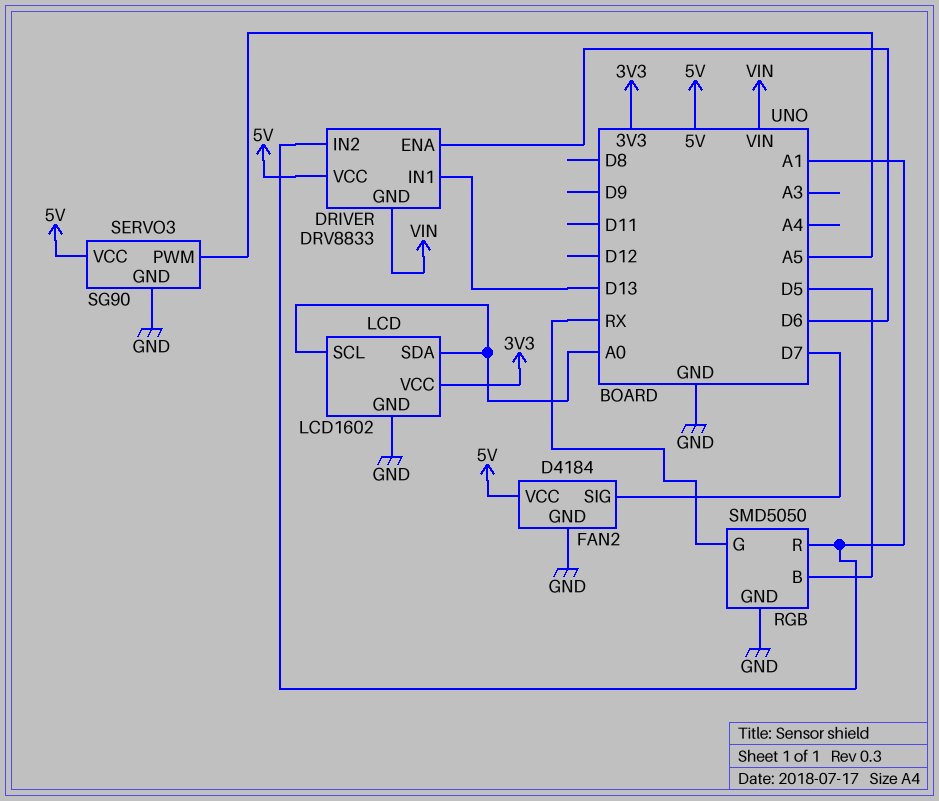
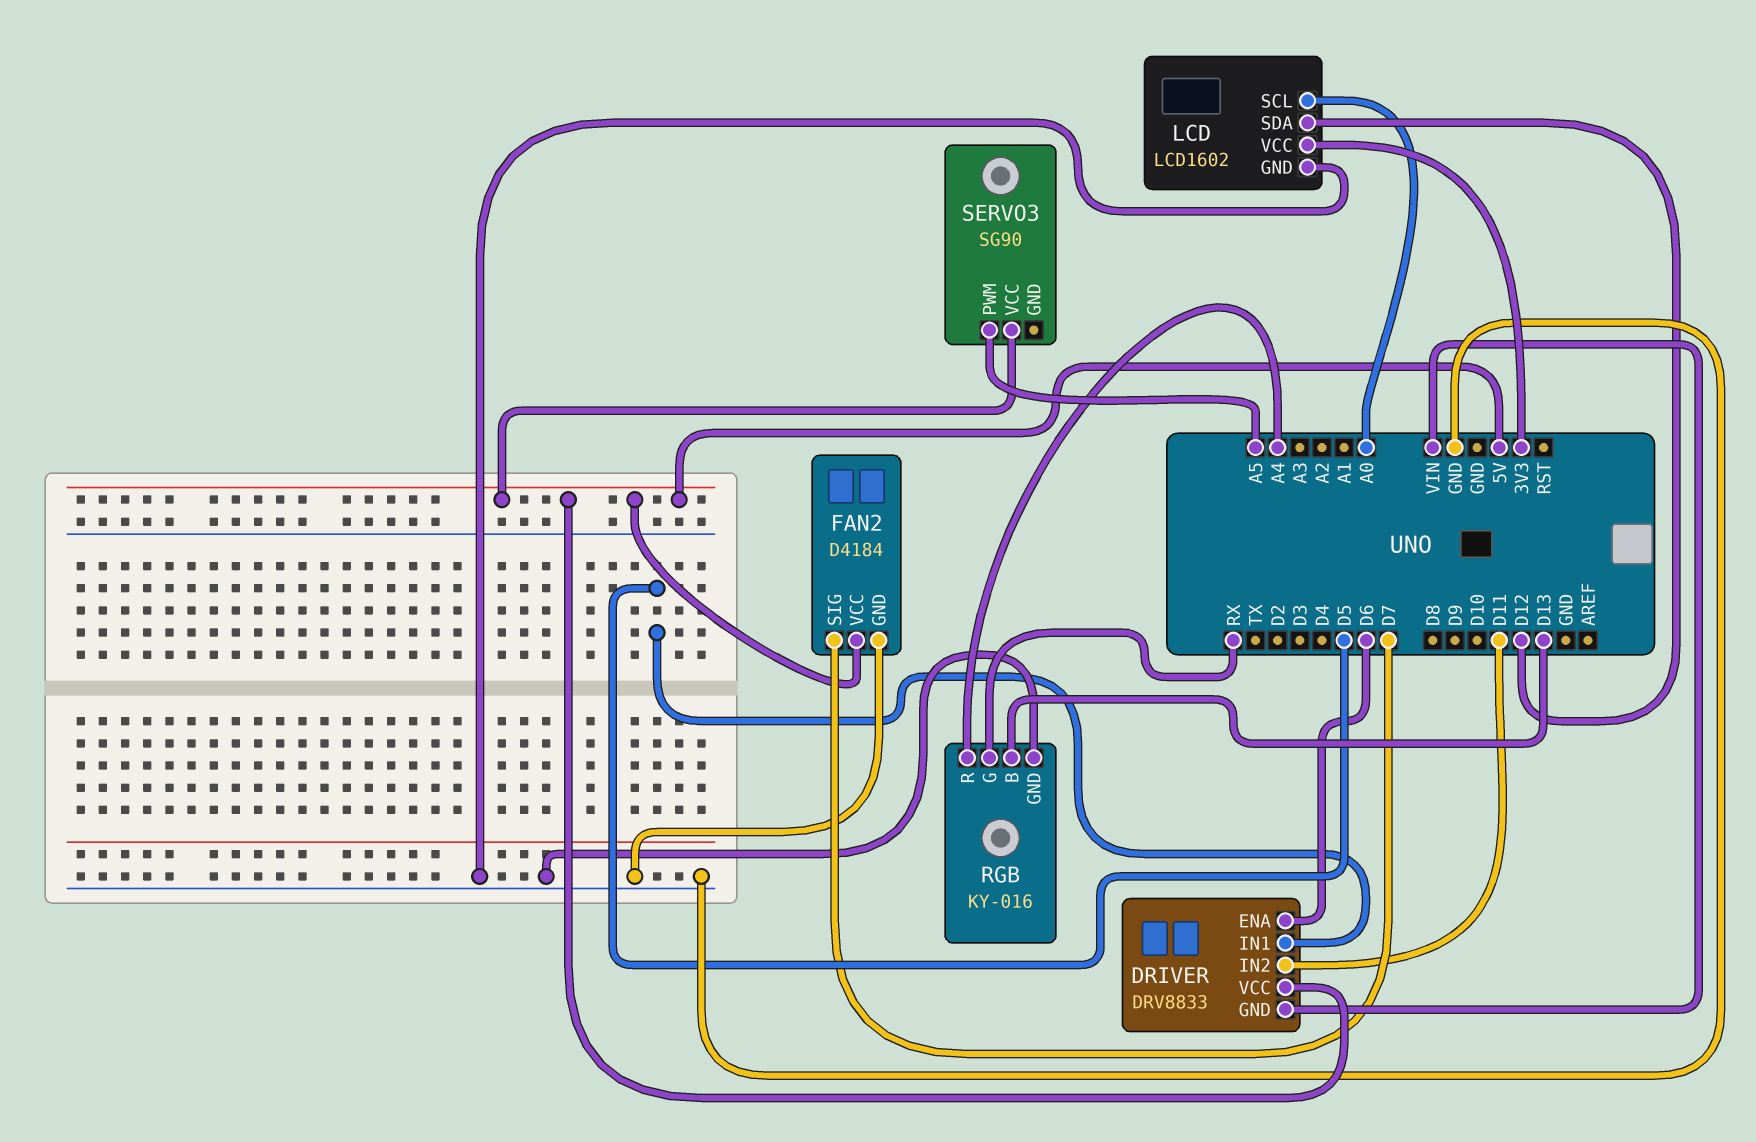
DRIVER pin IN1: D13 -> D5
DRIVER pin IN2: A1 -> D11
LCD pin SDA: A0 -> D12
RGB: SMD5050 -> KY-016
RGB pin B: D5 -> D13
RGB pin R: A1 -> A4
SERVO3 pin GND: GND -> none

